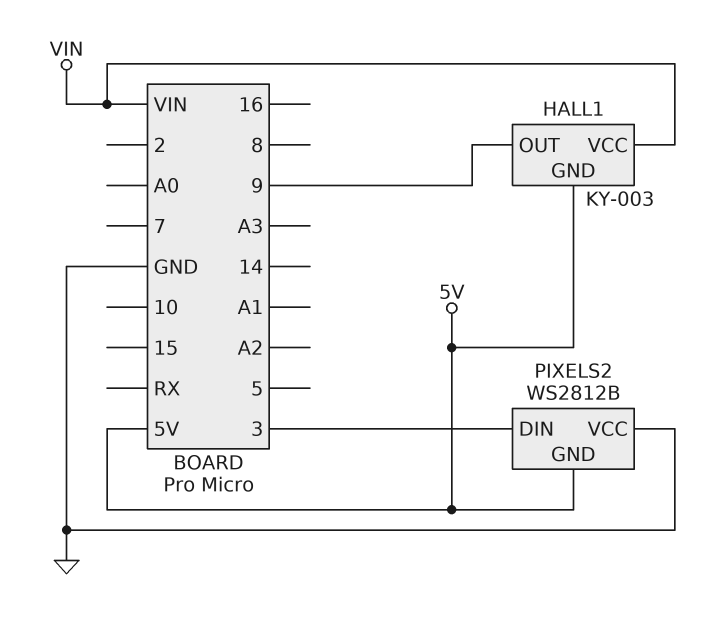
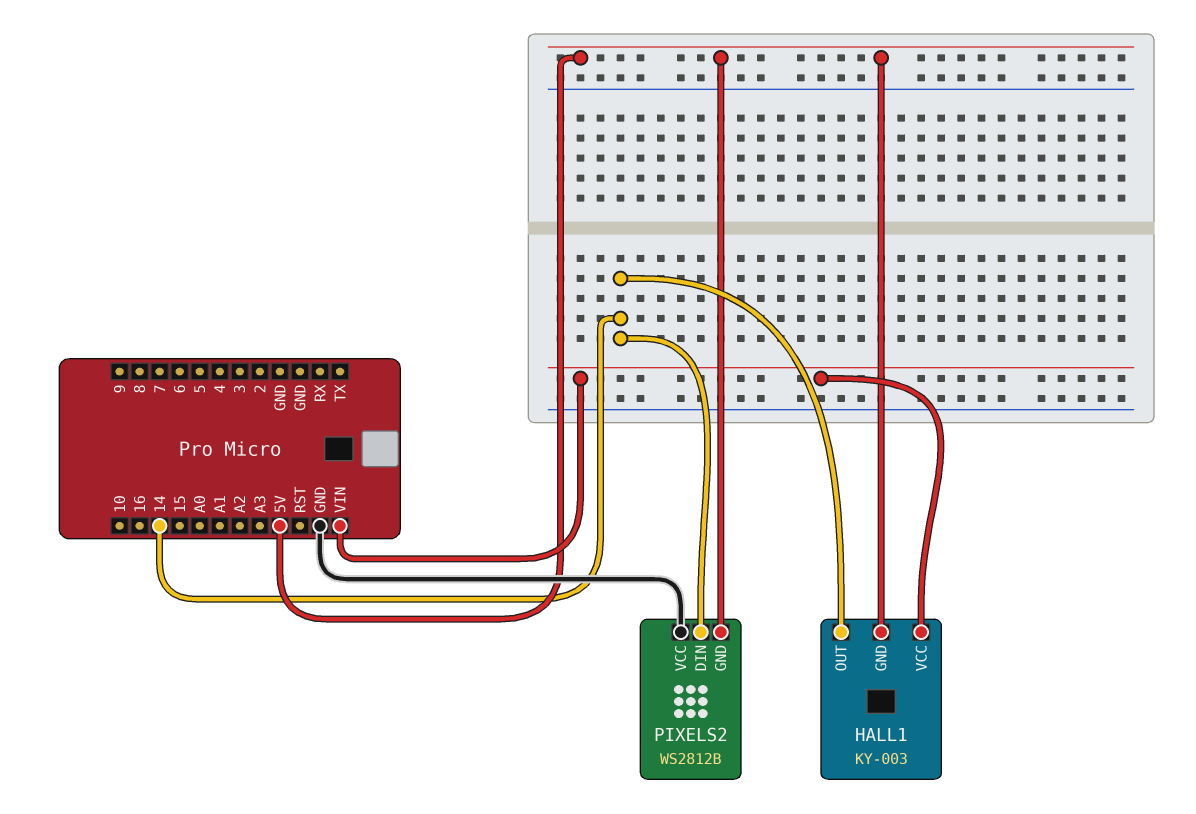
HALL1 pin OUT: 9 -> 14
PIXELS2 pin DIN: 3 -> 14

